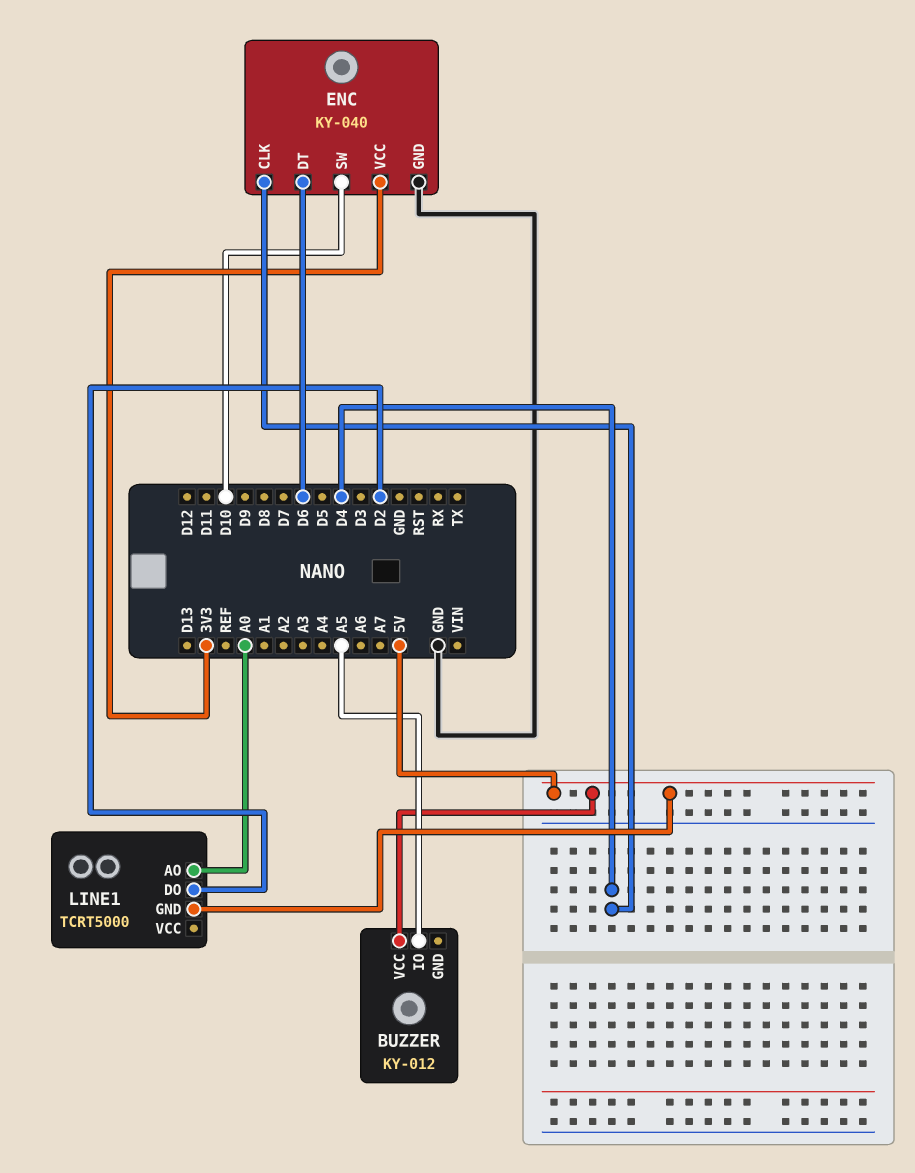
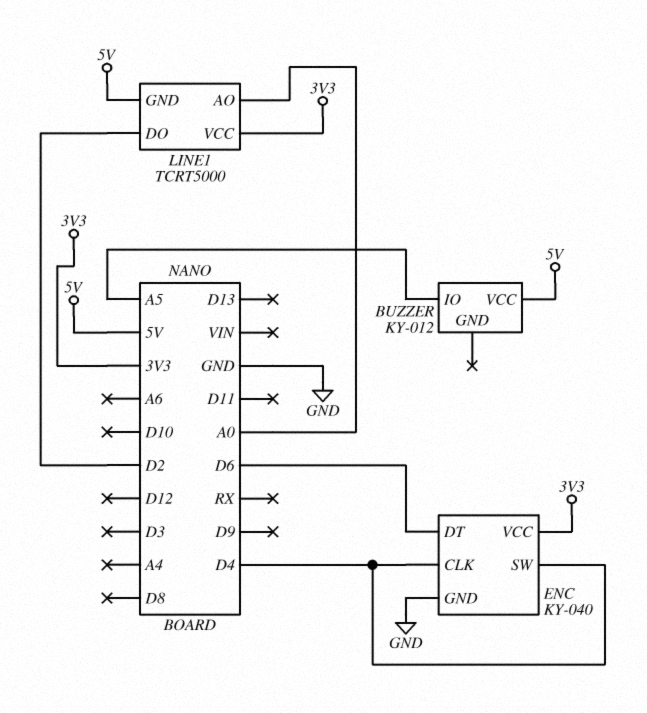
ENC pin SW: D10 -> D4
LINE1 pin VCC: none -> 3V3

